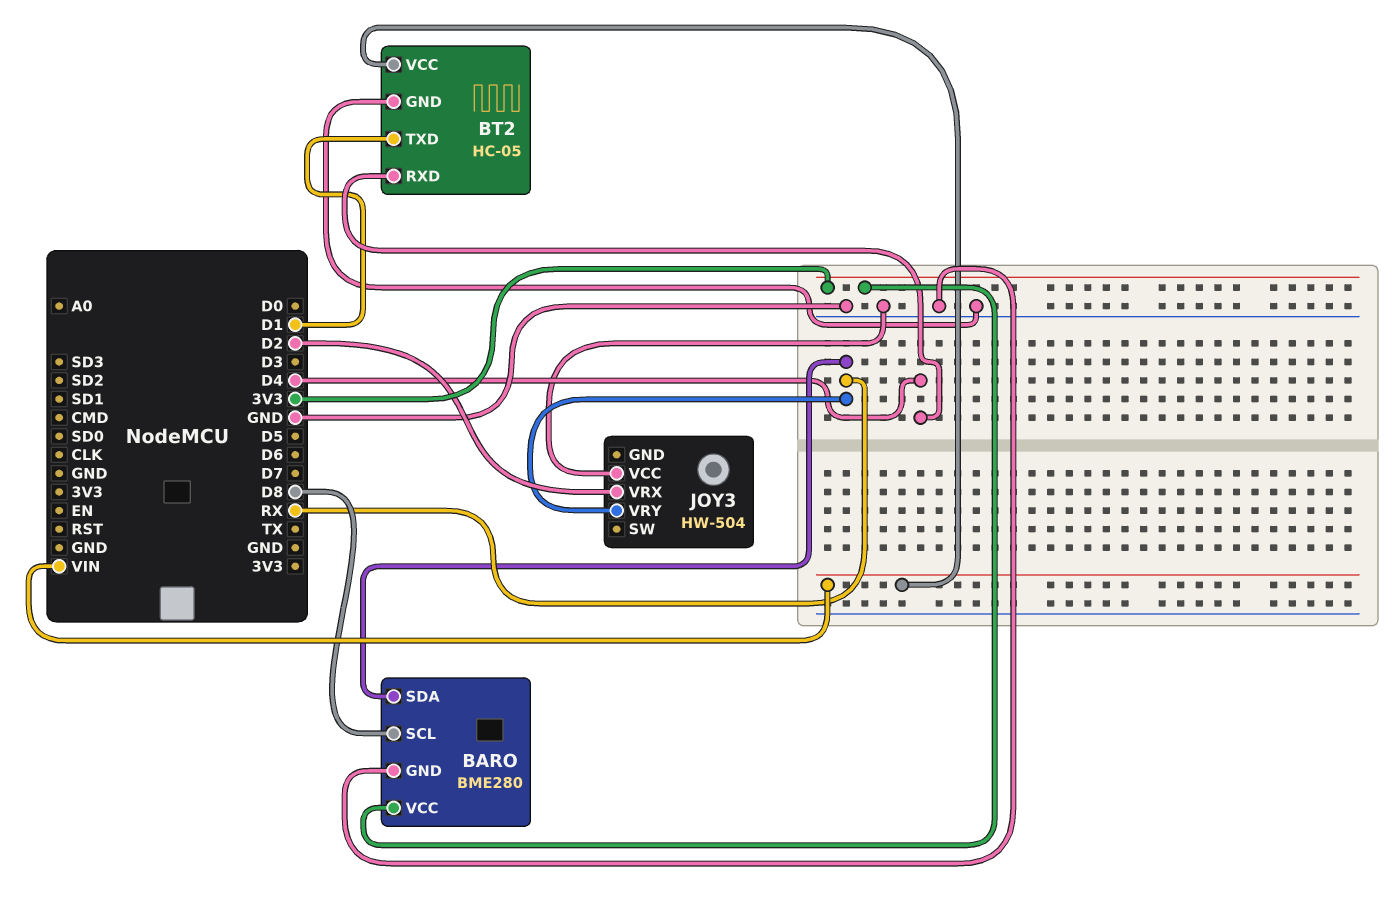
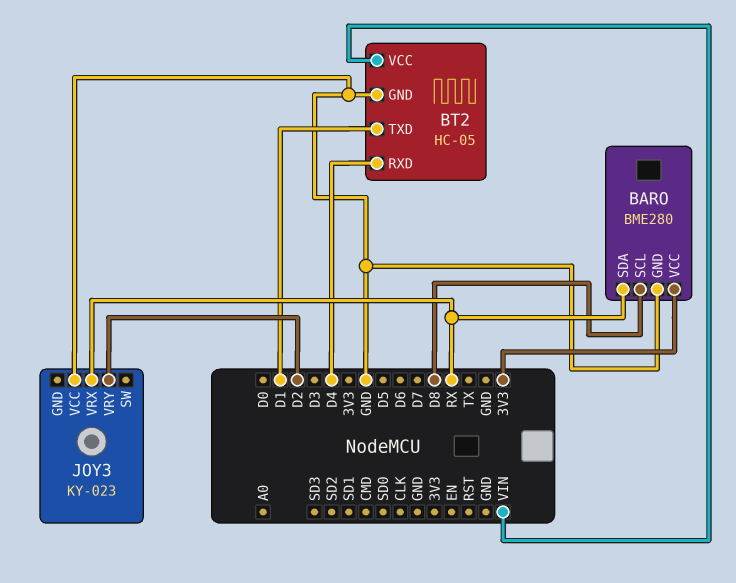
JOY3: HW-504 -> KY-023
JOY3 pin VRX: D2 -> RX
JOY3 pin VRY: RX -> D2

